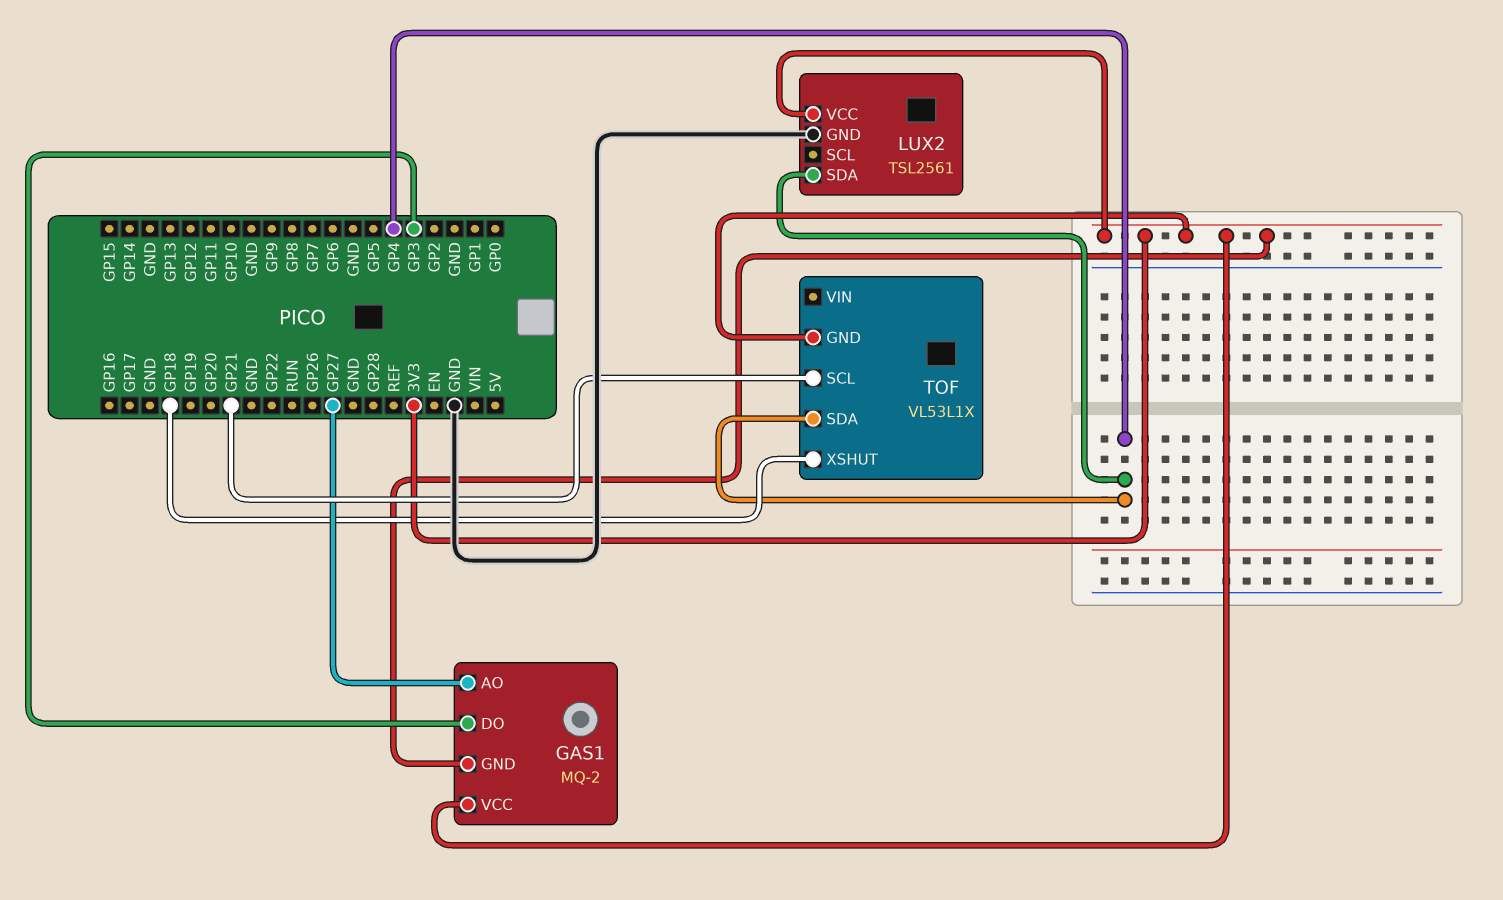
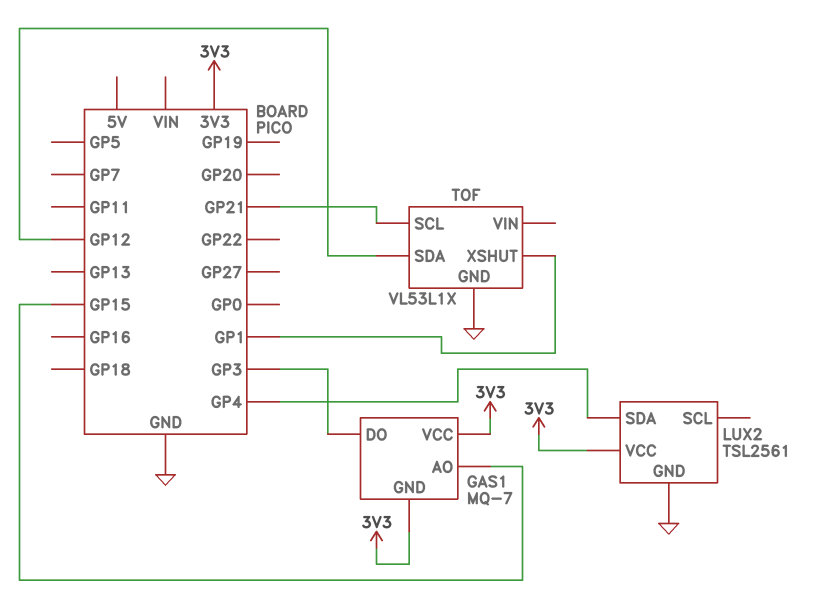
GAS1: MQ-2 -> MQ-7
GAS1 pin AO: GP27 -> GP15
TOF pin GND: 3V3 -> GND
TOF pin SDA: GP4 -> GP12
TOF pin XSHUT: GP18 -> GP1

